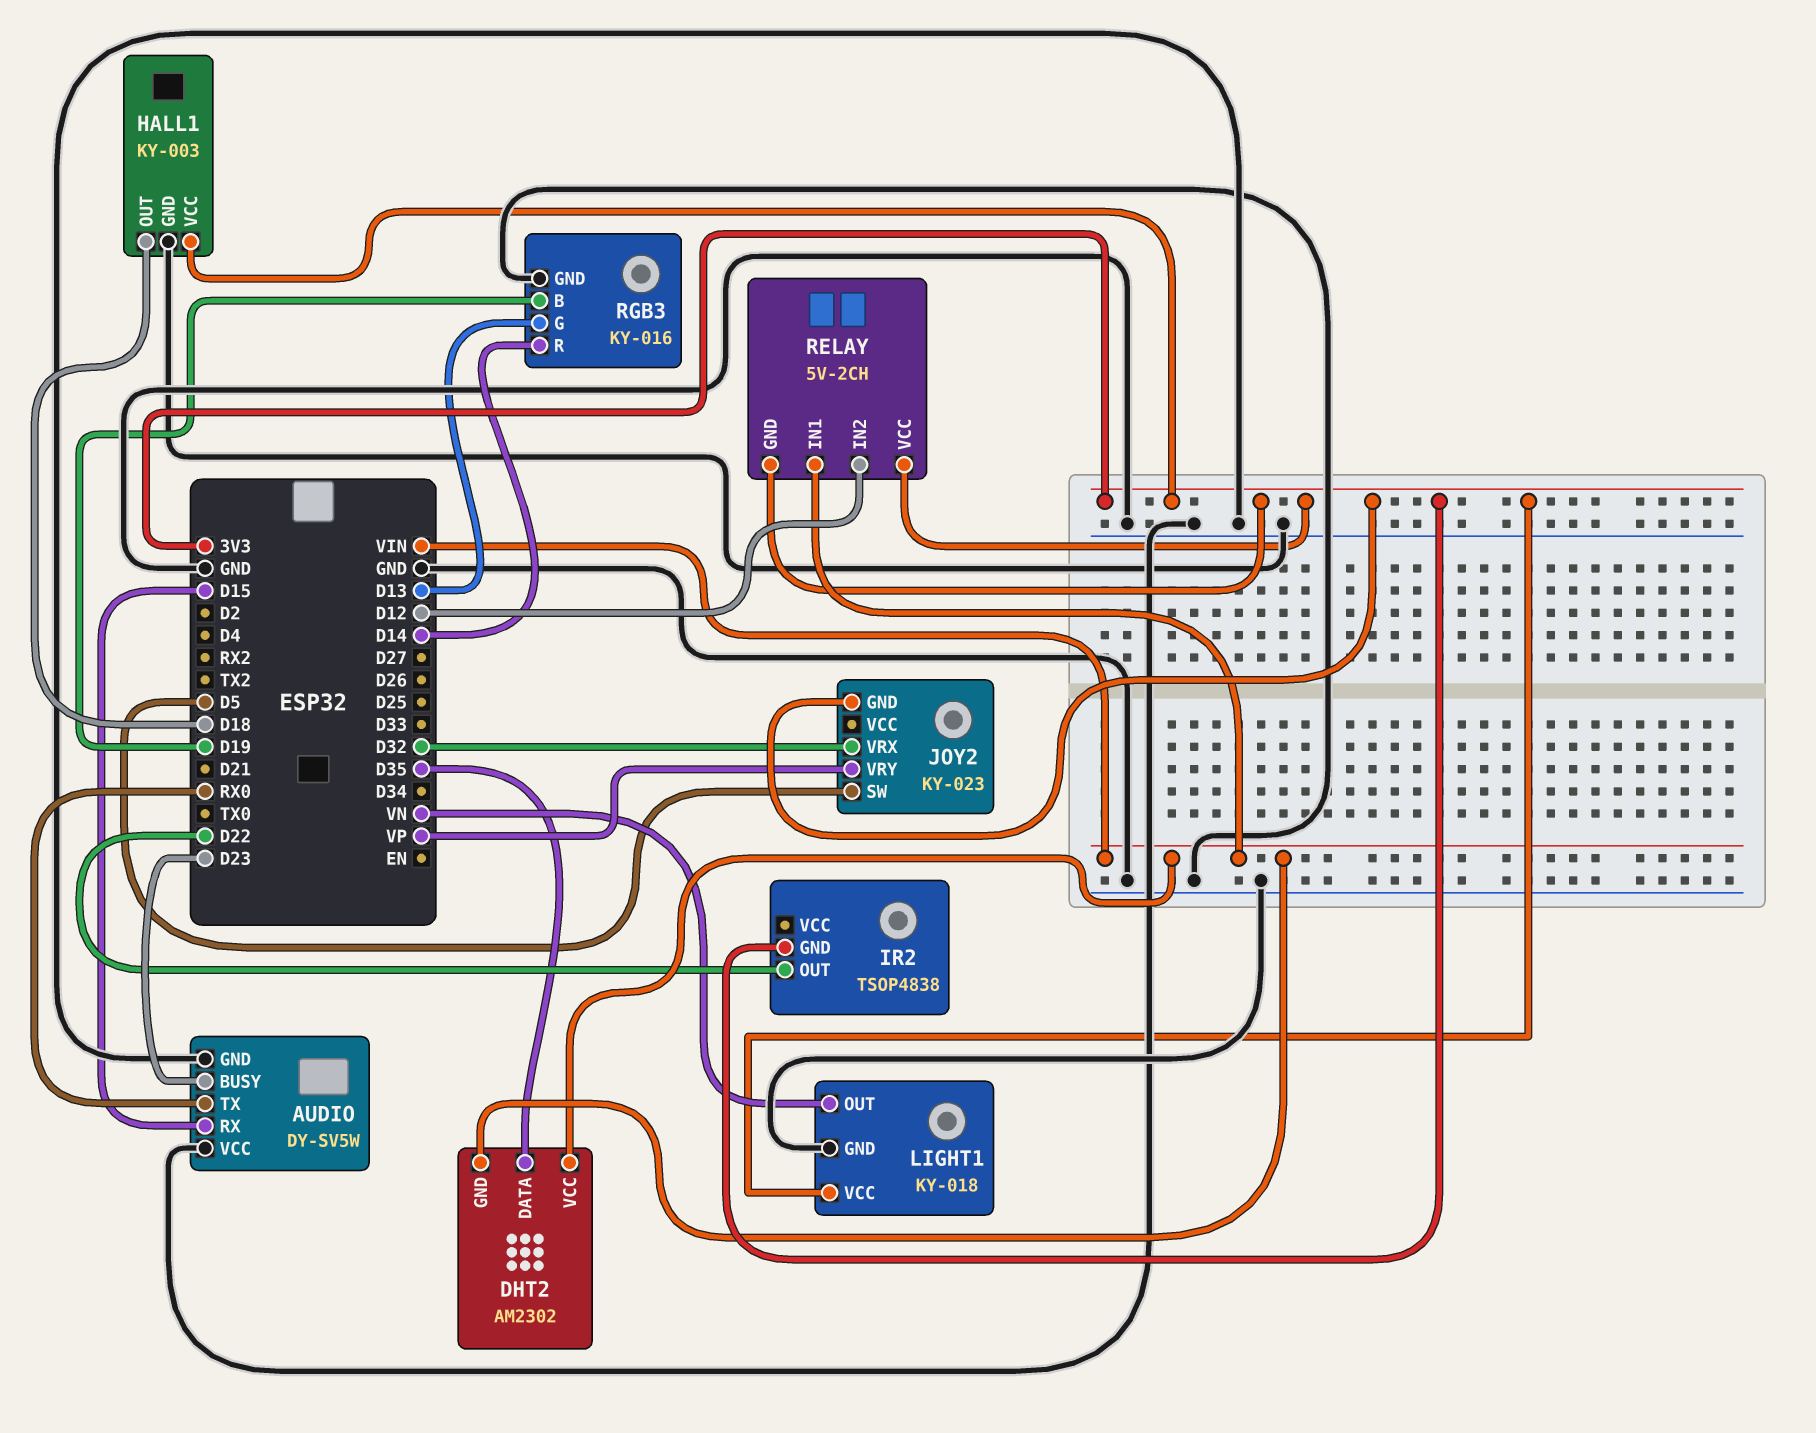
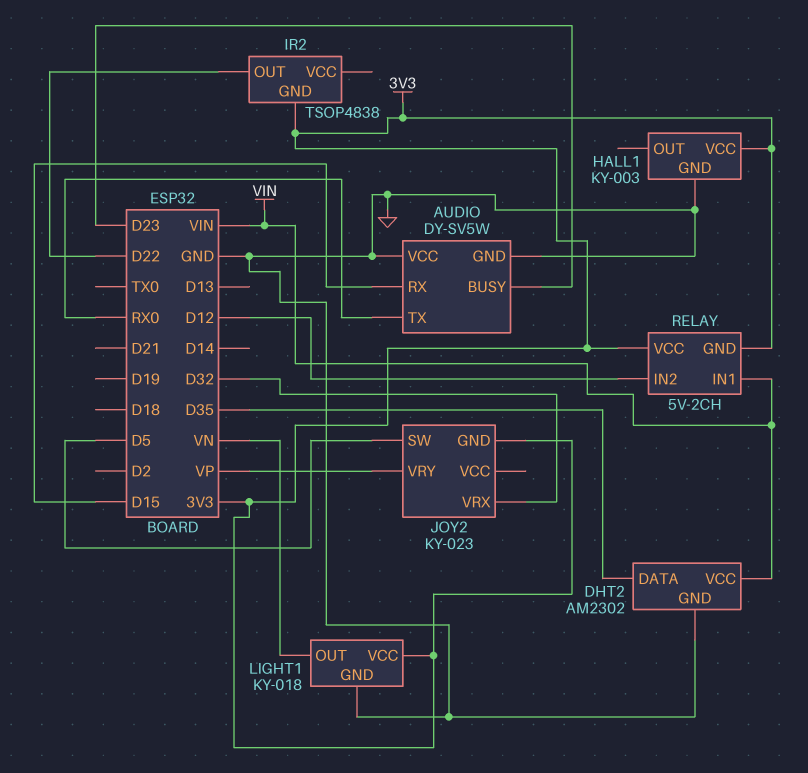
DHT2 pin GND: VIN -> GND
HALL1 pin OUT: D18 -> none
RGB3: KY-016 -> none
RGB3 pin B: D19 -> none
RGB3 pin G: D13 -> none
RGB3 pin GND: GND -> none
RGB3 pin R: D14 -> none

